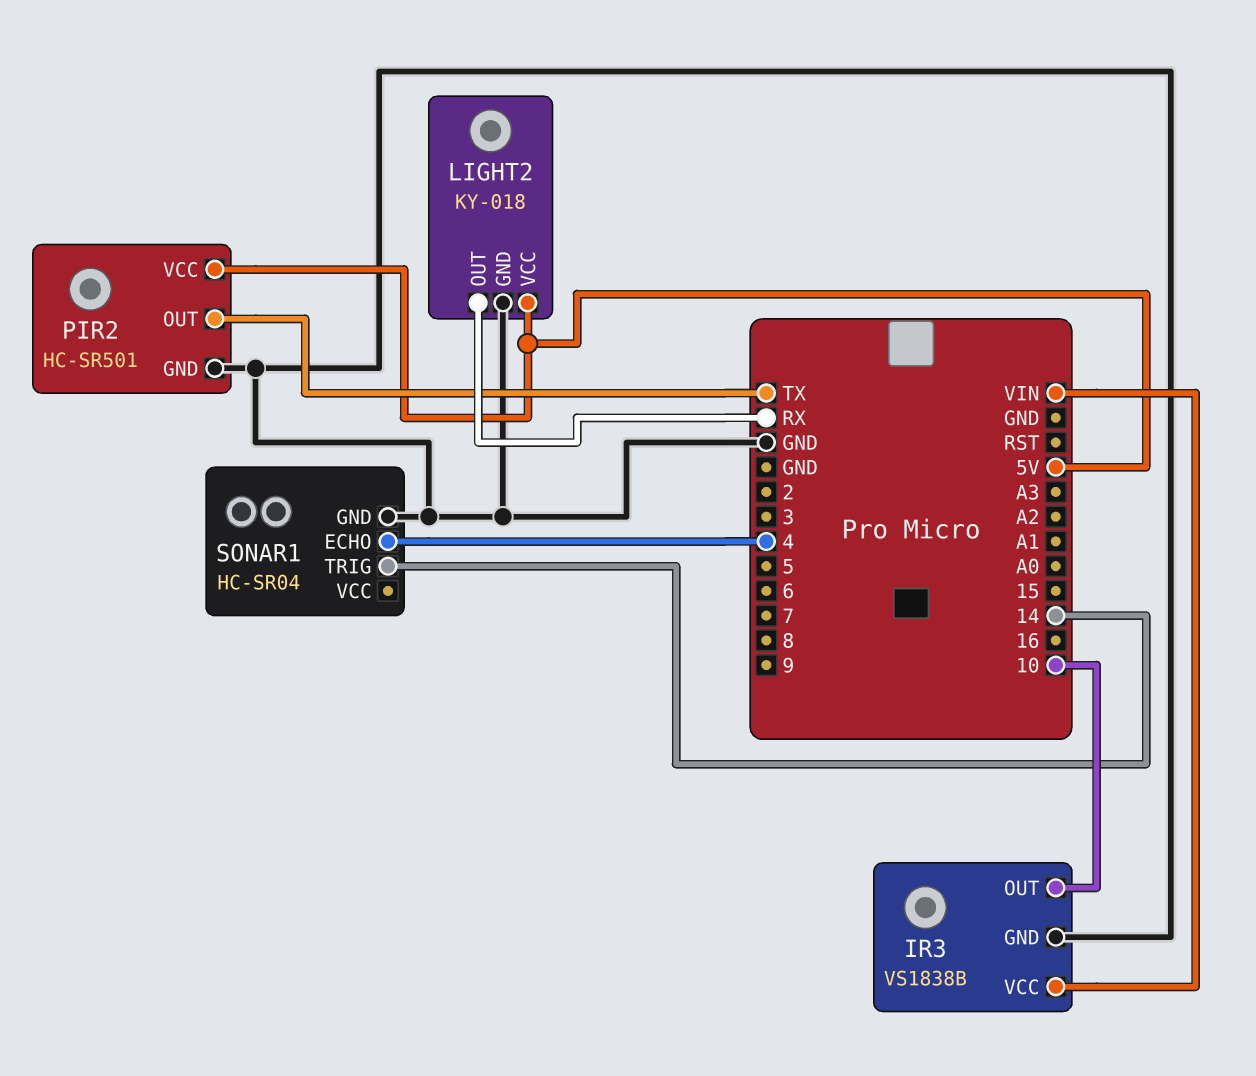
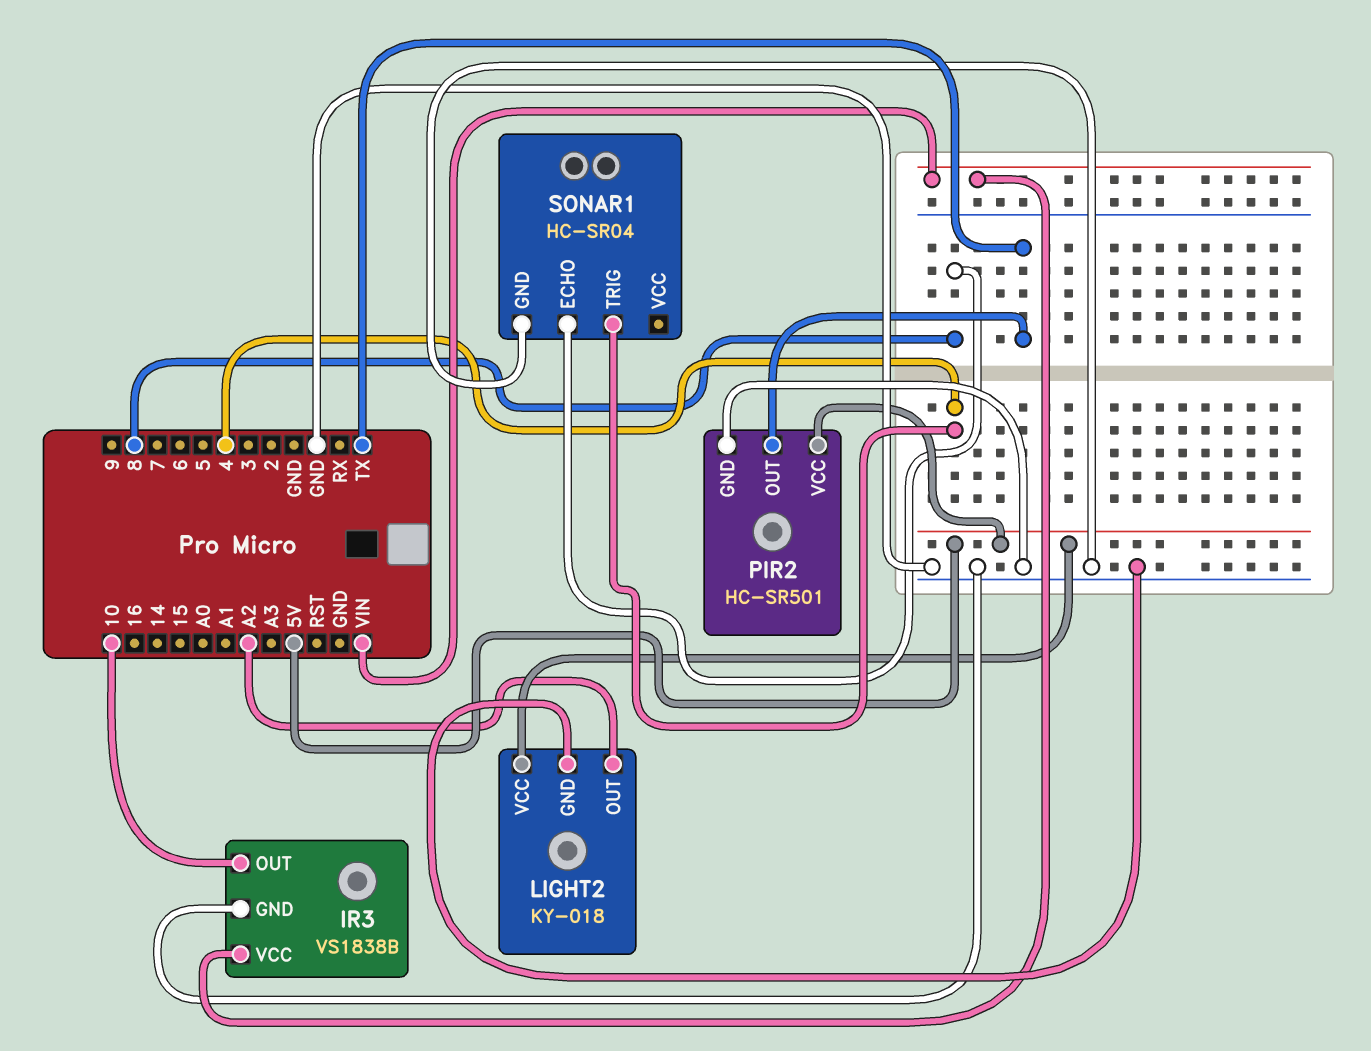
LIGHT2 pin OUT: RX -> A2
SONAR1 pin ECHO: 4 -> 8
SONAR1 pin TRIG: 14 -> 4

